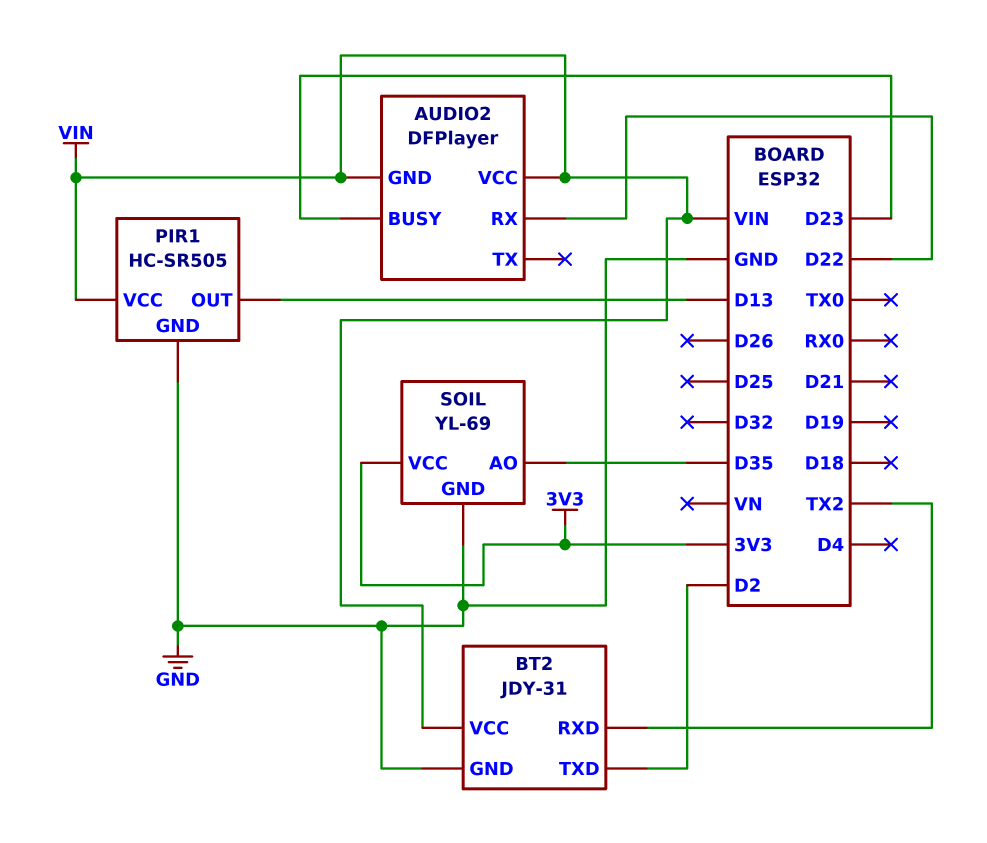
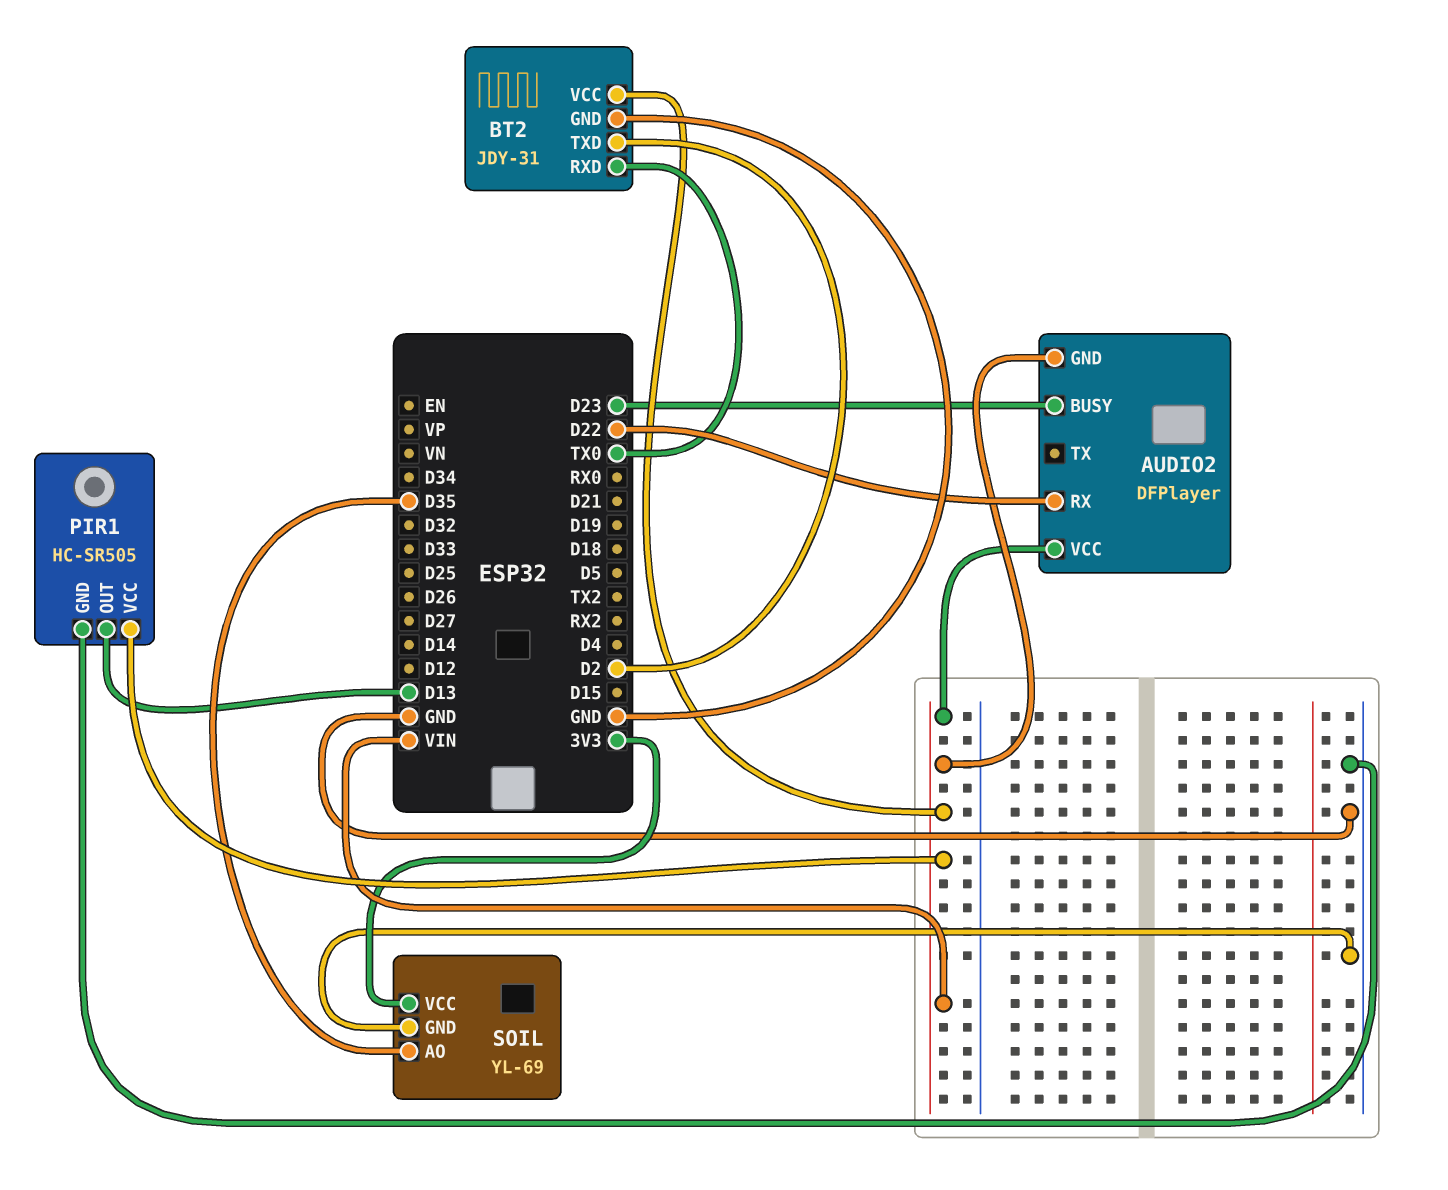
BT2 pin RXD: TX2 -> TX0

